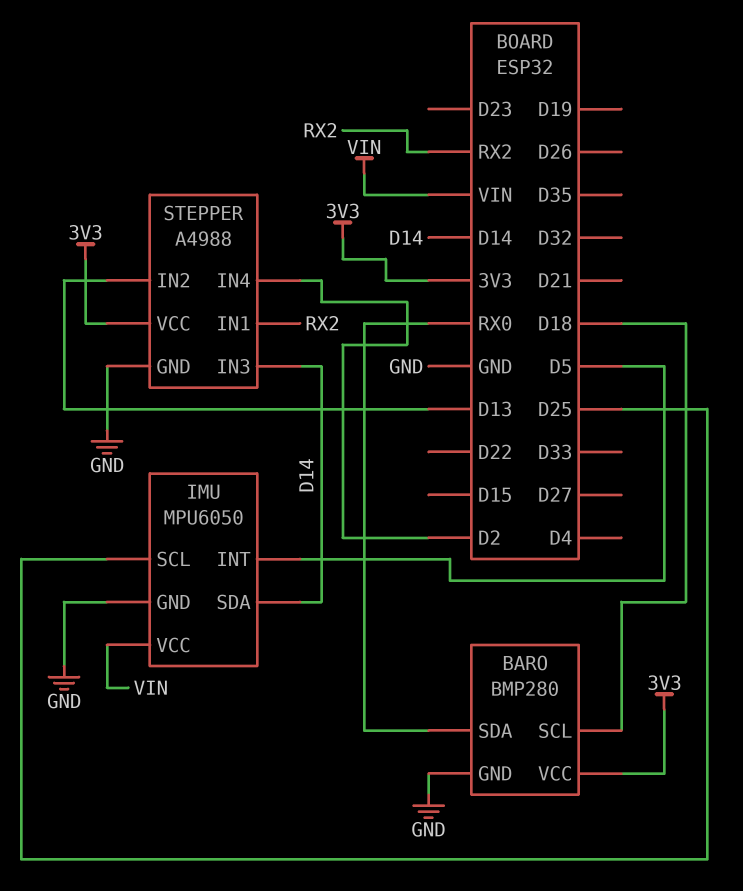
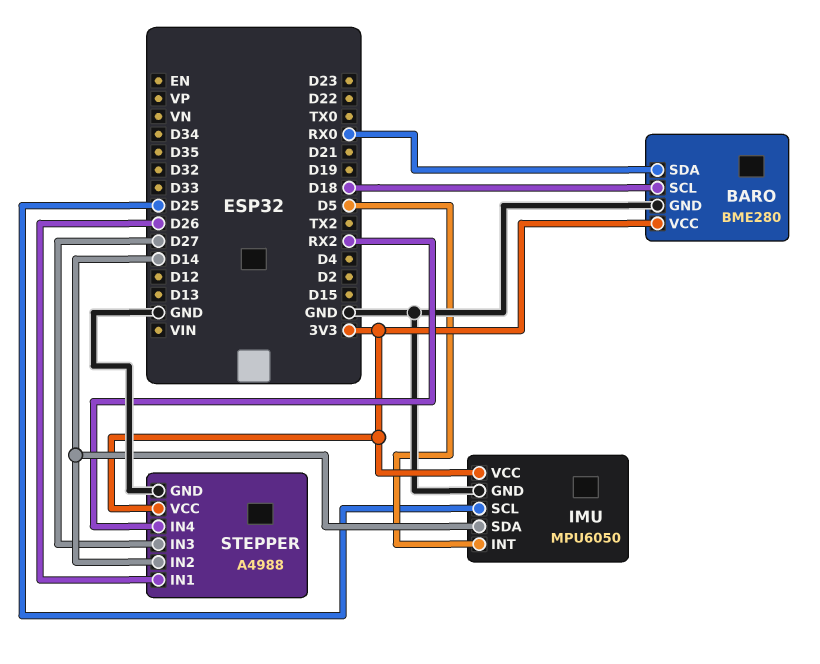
BARO: BMP280 -> BME280
IMU pin VCC: VIN -> 3V3
STEPPER pin IN1: RX2 -> D26
STEPPER pin IN2: D13 -> D14
STEPPER pin IN3: D14 -> D27
STEPPER pin IN4: D2 -> RX2

